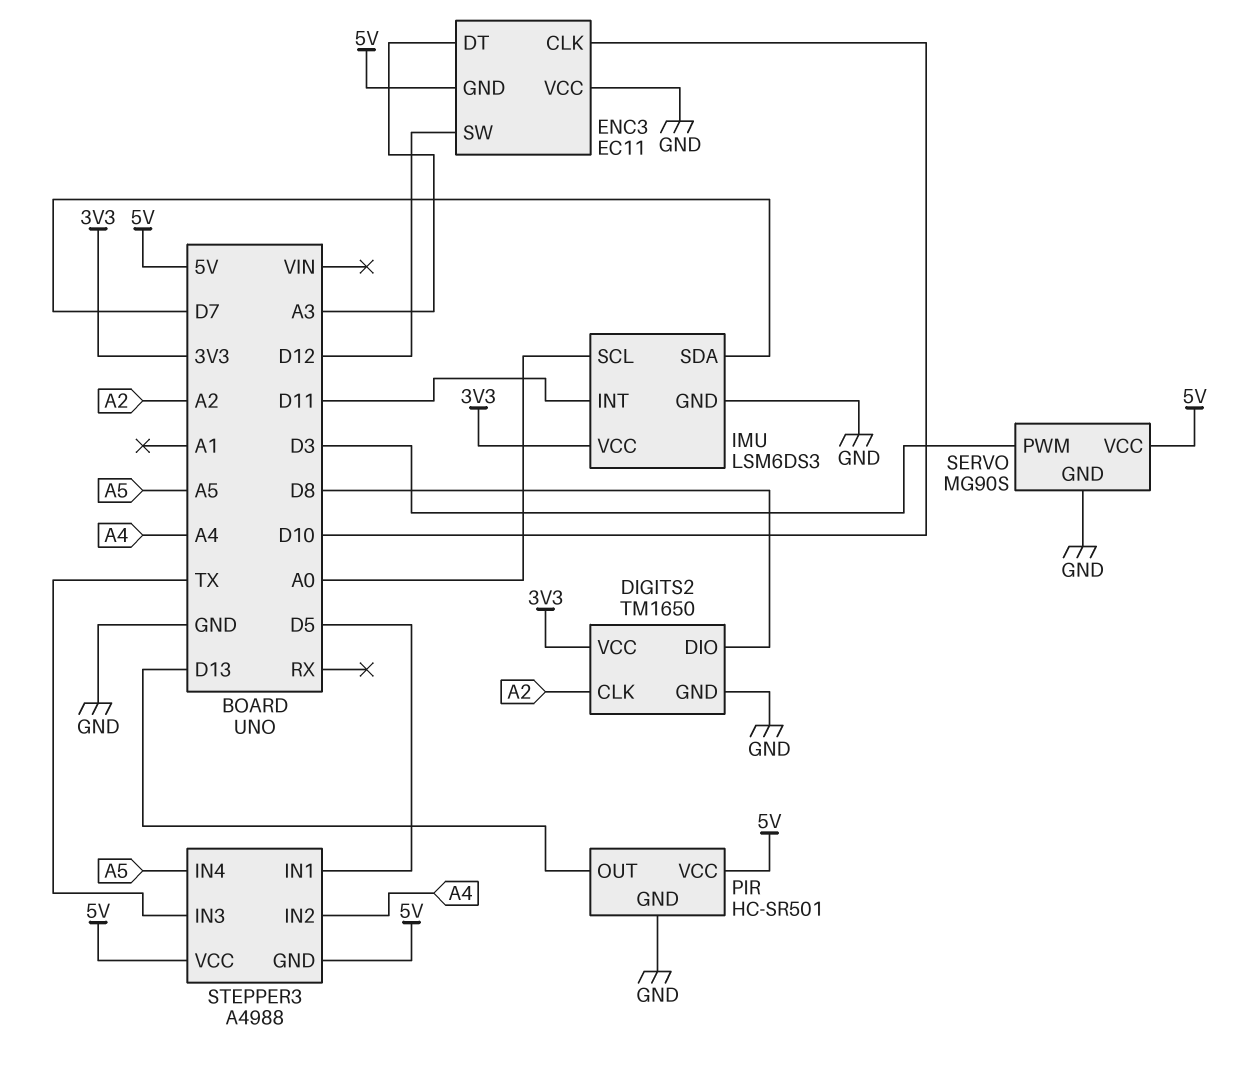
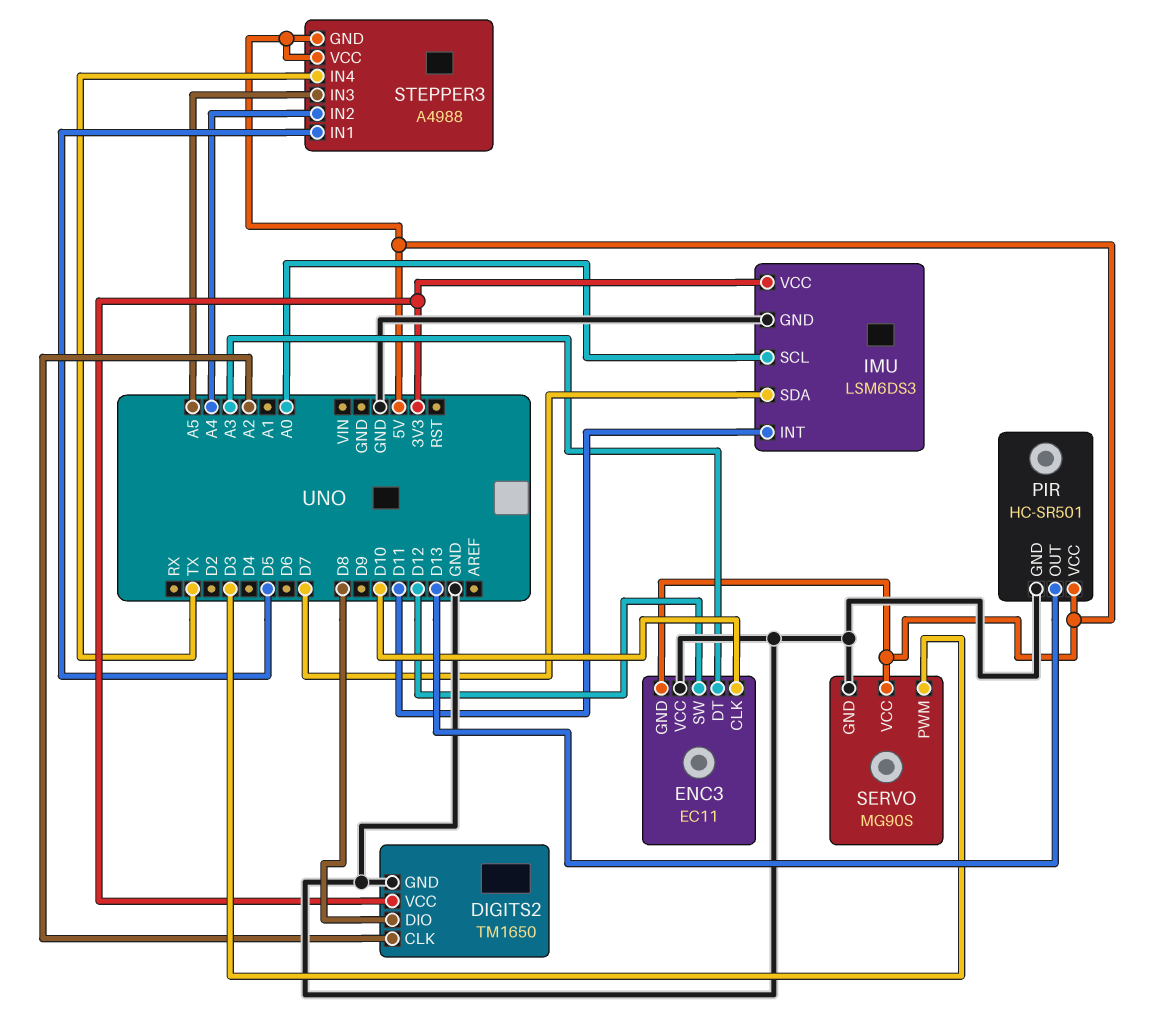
STEPPER3 pin IN3: TX -> A5
STEPPER3 pin IN4: A5 -> TX

